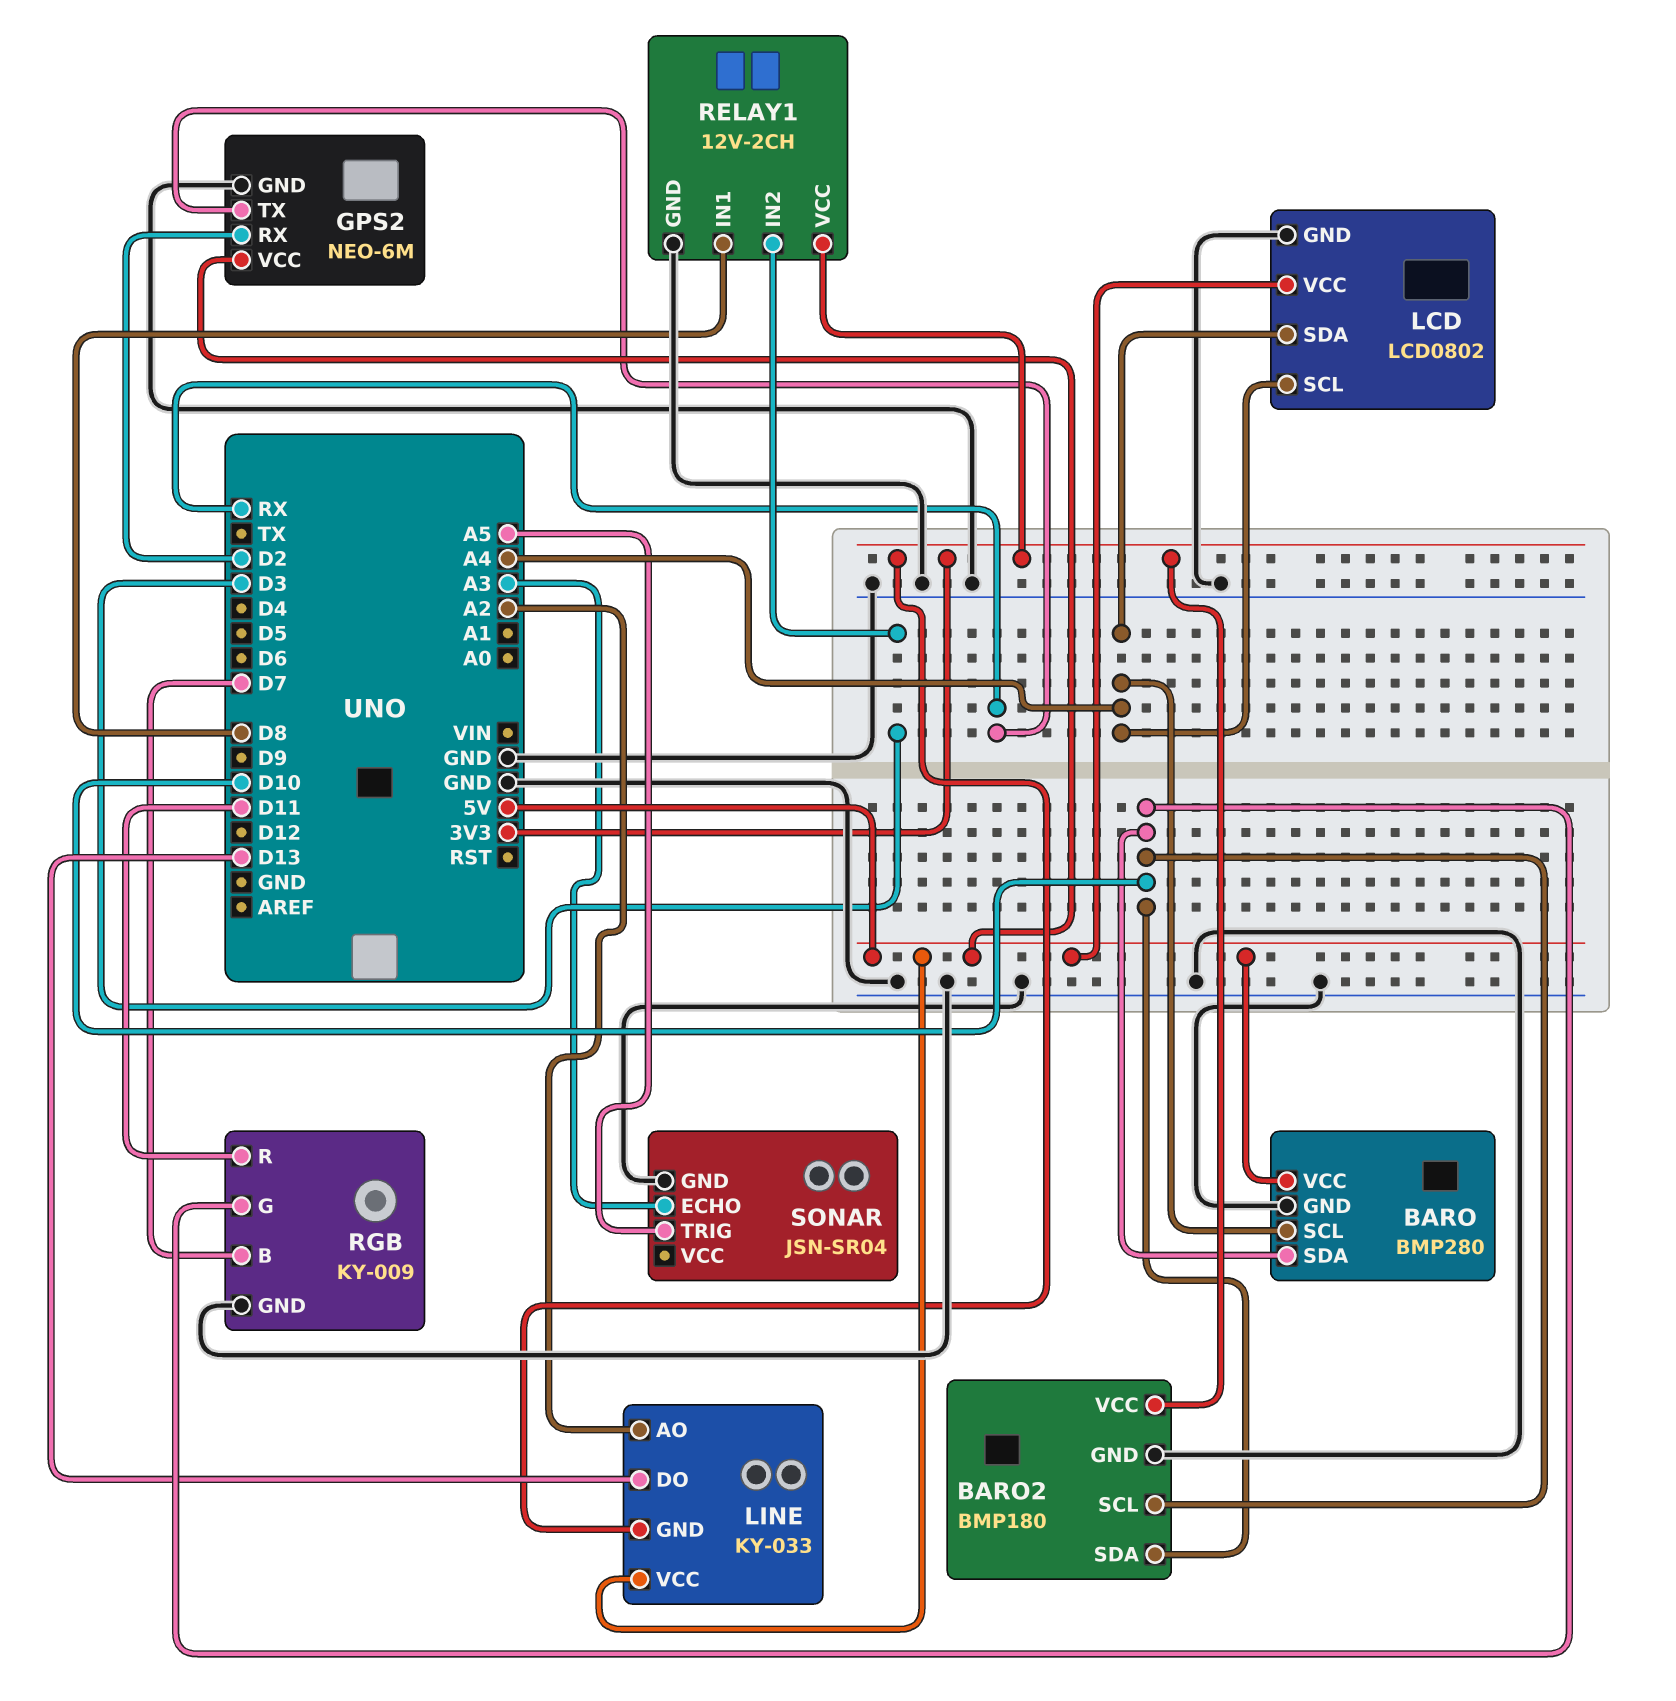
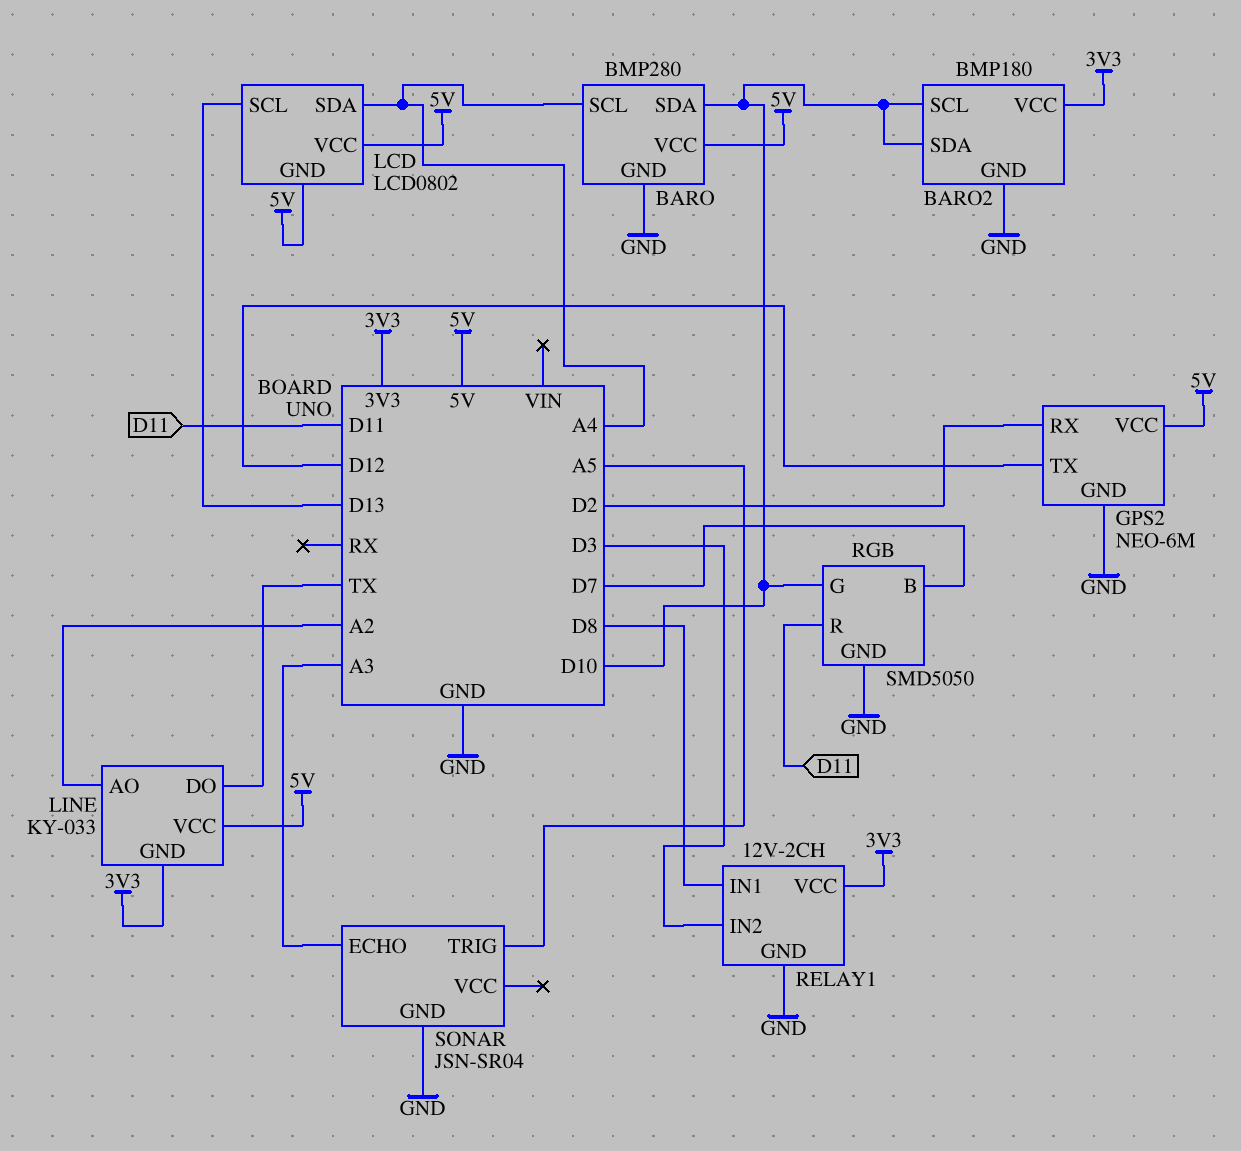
GPS2 pin TX: RX -> D12
LCD pin GND: GND -> 5V
LCD pin SCL: A4 -> D13
LINE pin DO: D13 -> TX
RGB: KY-009 -> SMD5050

